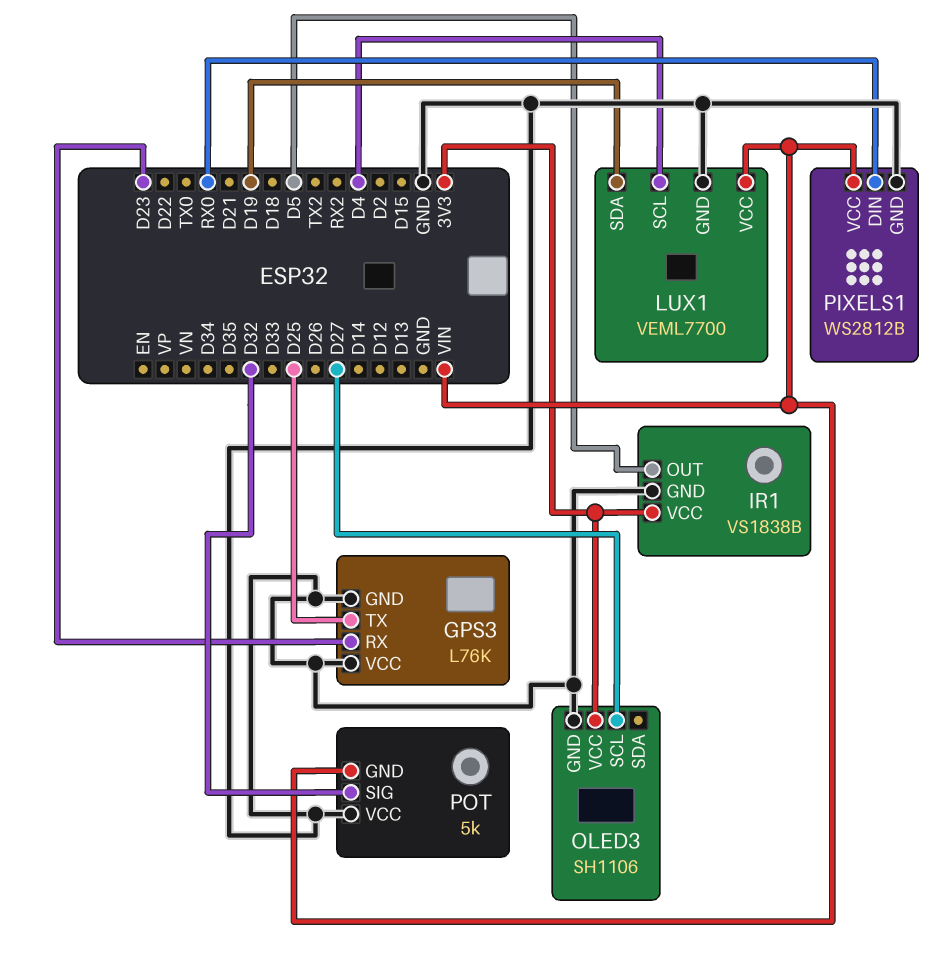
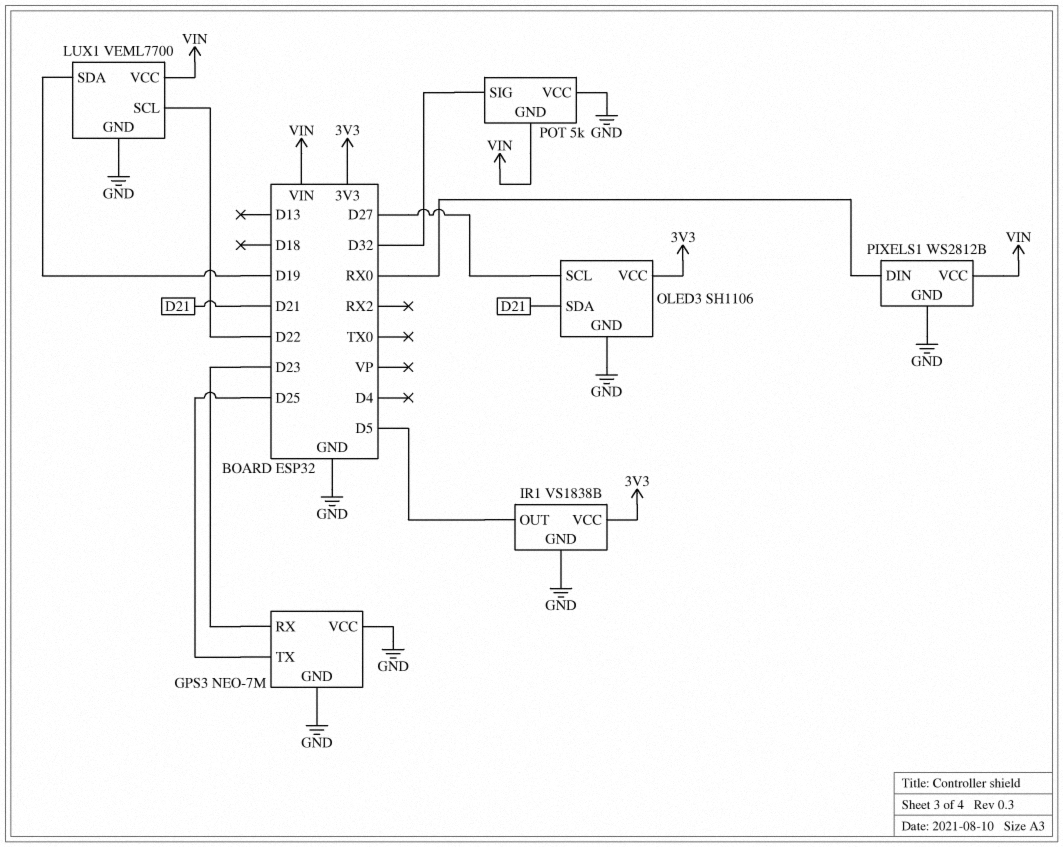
GPS3: L76K -> NEO-7M
LUX1 pin SCL: D4 -> D22
OLED3 pin SDA: none -> D21

